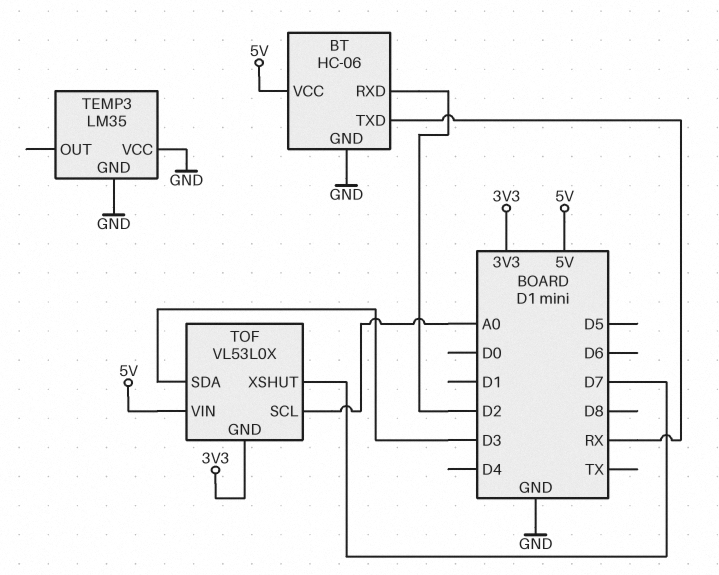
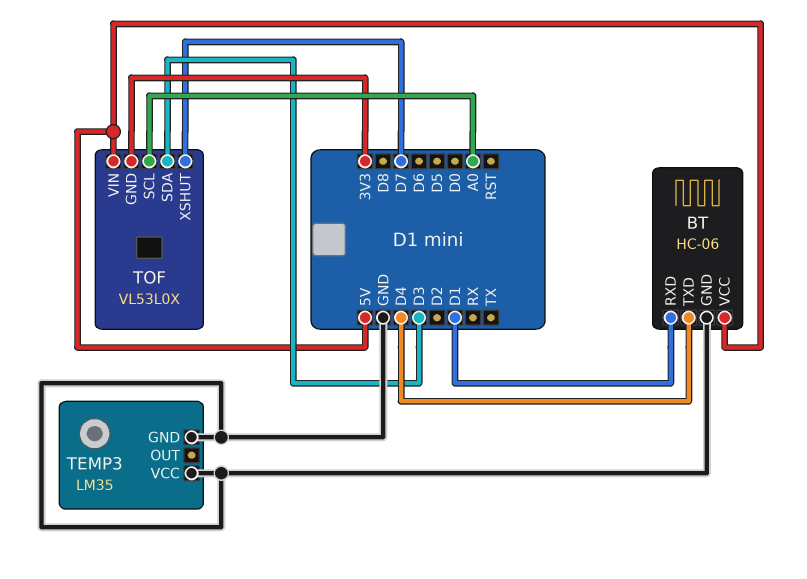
BT pin RXD: D2 -> D1
BT pin TXD: RX -> D4

